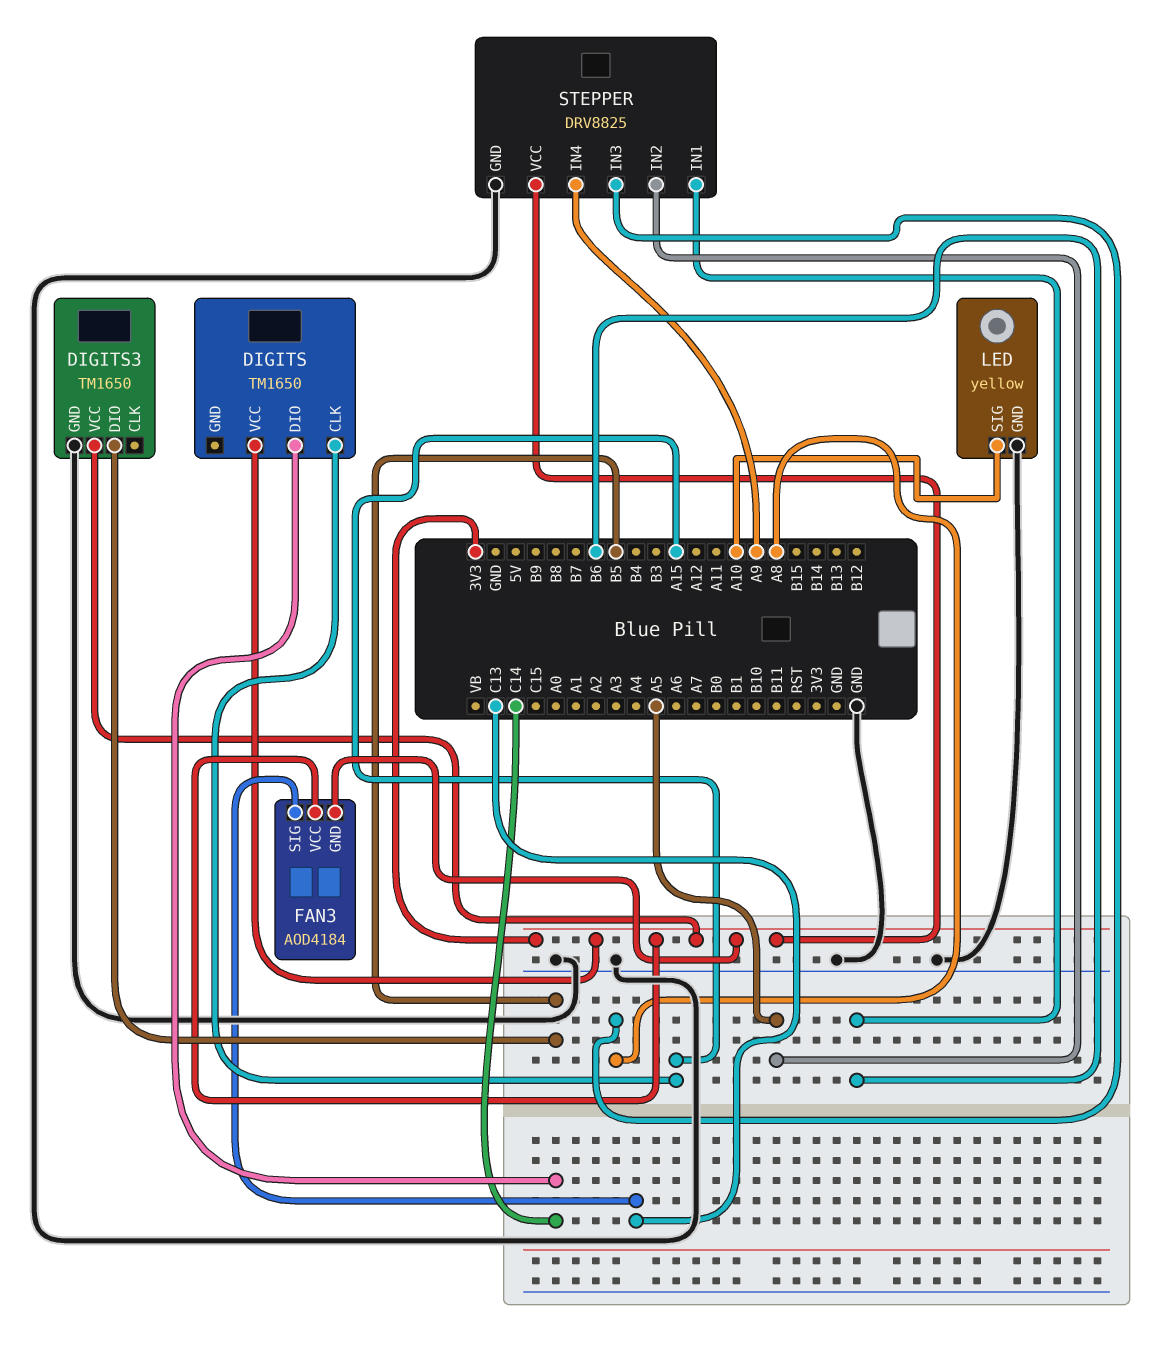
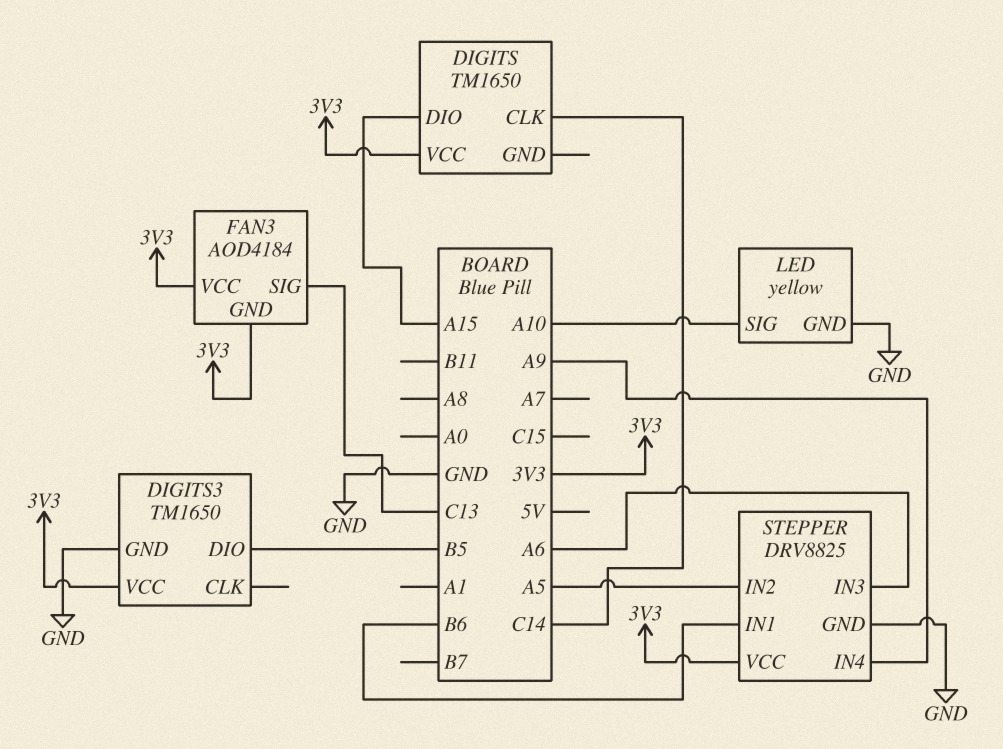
DIGITS pin CLK: A15 -> C14
DIGITS pin DIO: C14 -> A15
STEPPER pin IN3: A8 -> A6

